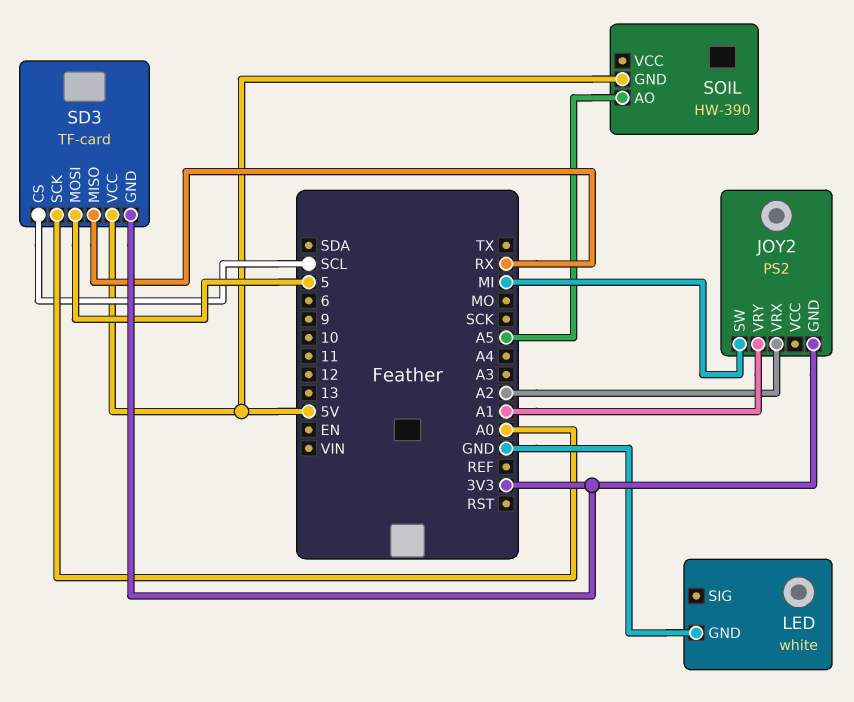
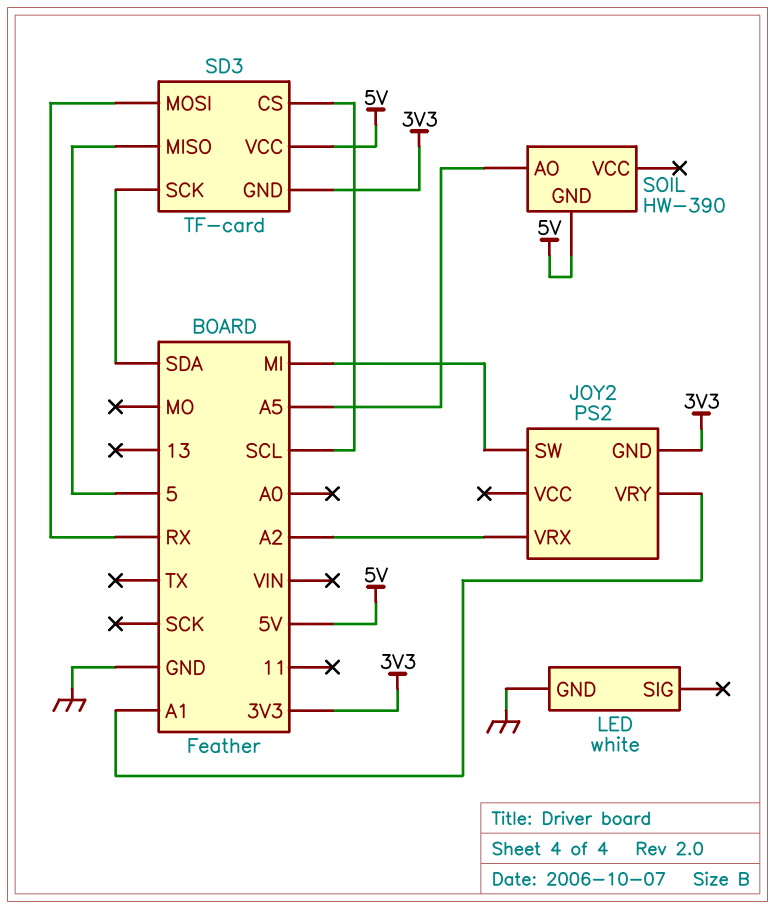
SD3 pin MISO: RX -> 5
SD3 pin MOSI: 5 -> RX
SD3 pin SCK: A0 -> SDA

